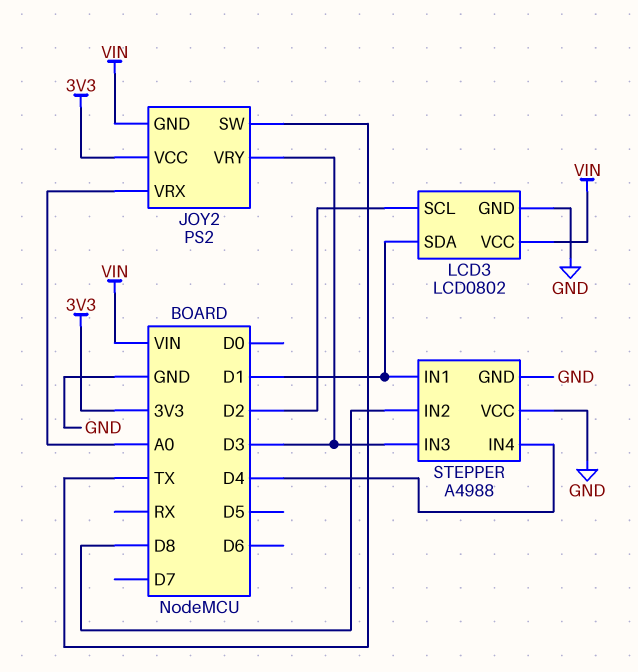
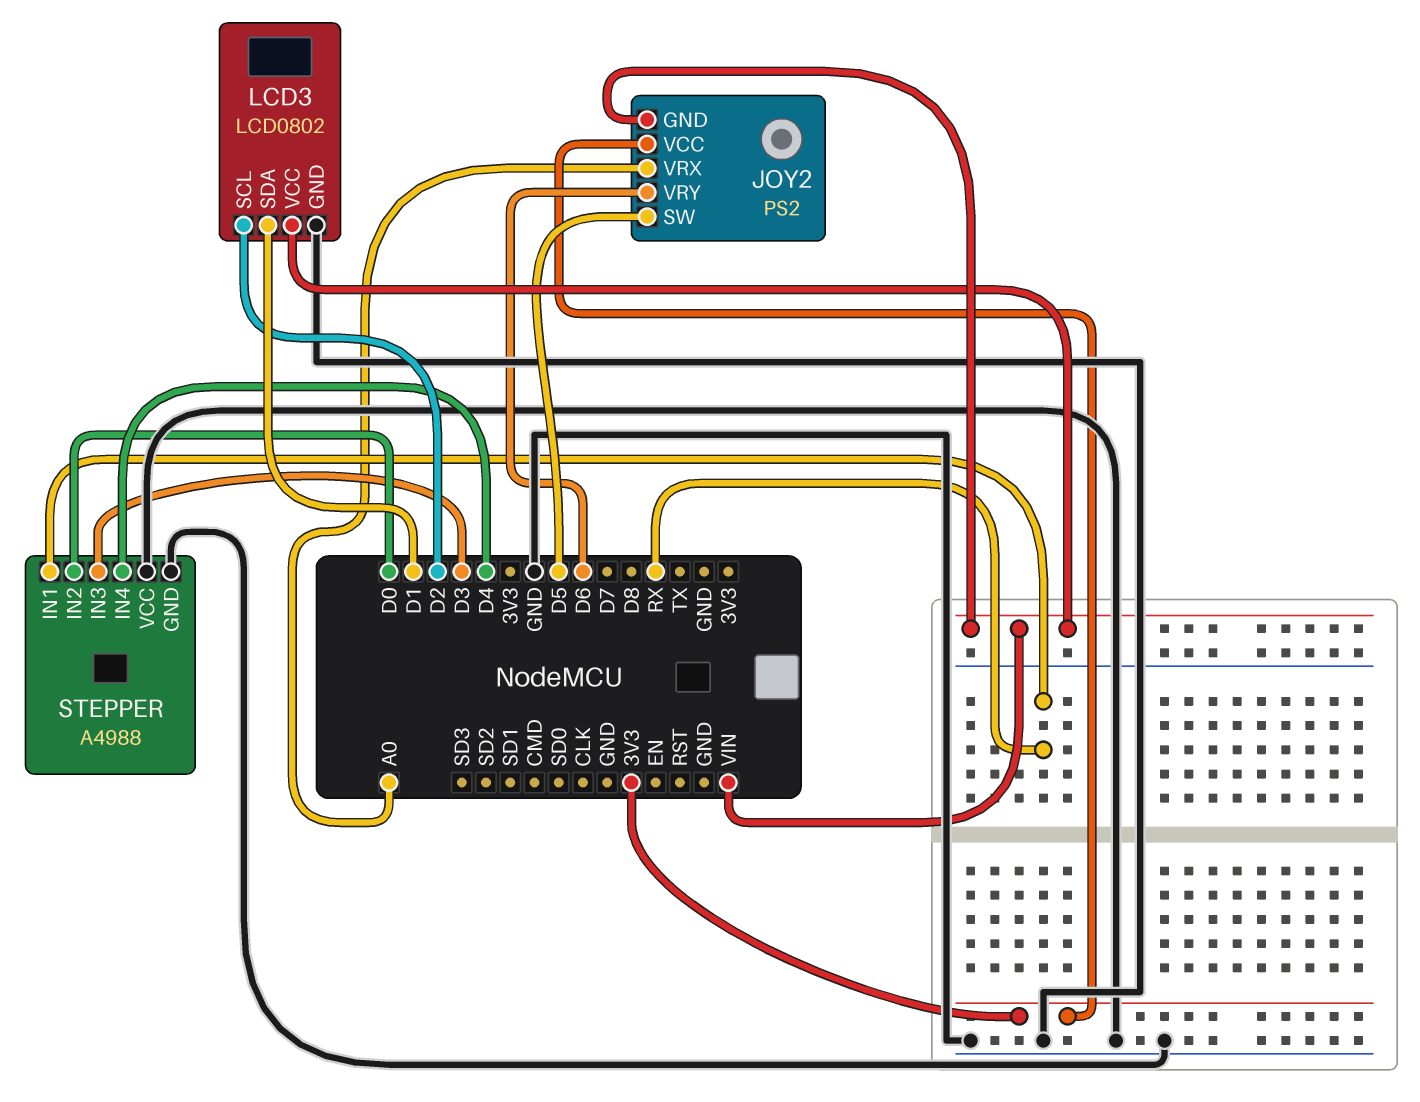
JOY2 pin SW: TX -> D5
JOY2 pin VRY: D3 -> D6
STEPPER pin IN1: D1 -> RX
STEPPER pin IN2: D8 -> D0

